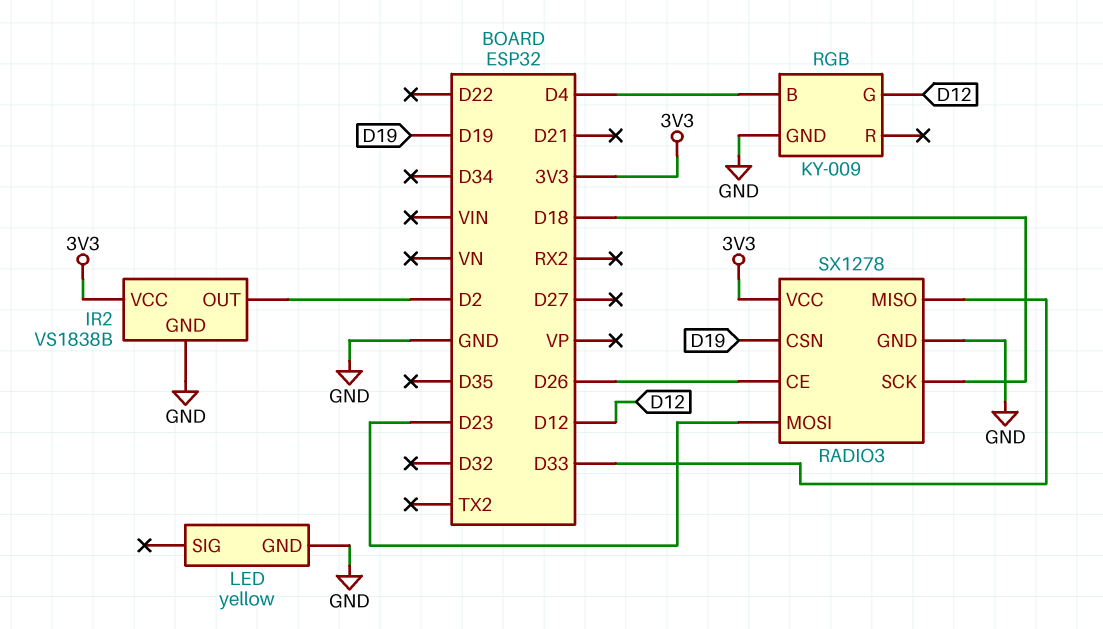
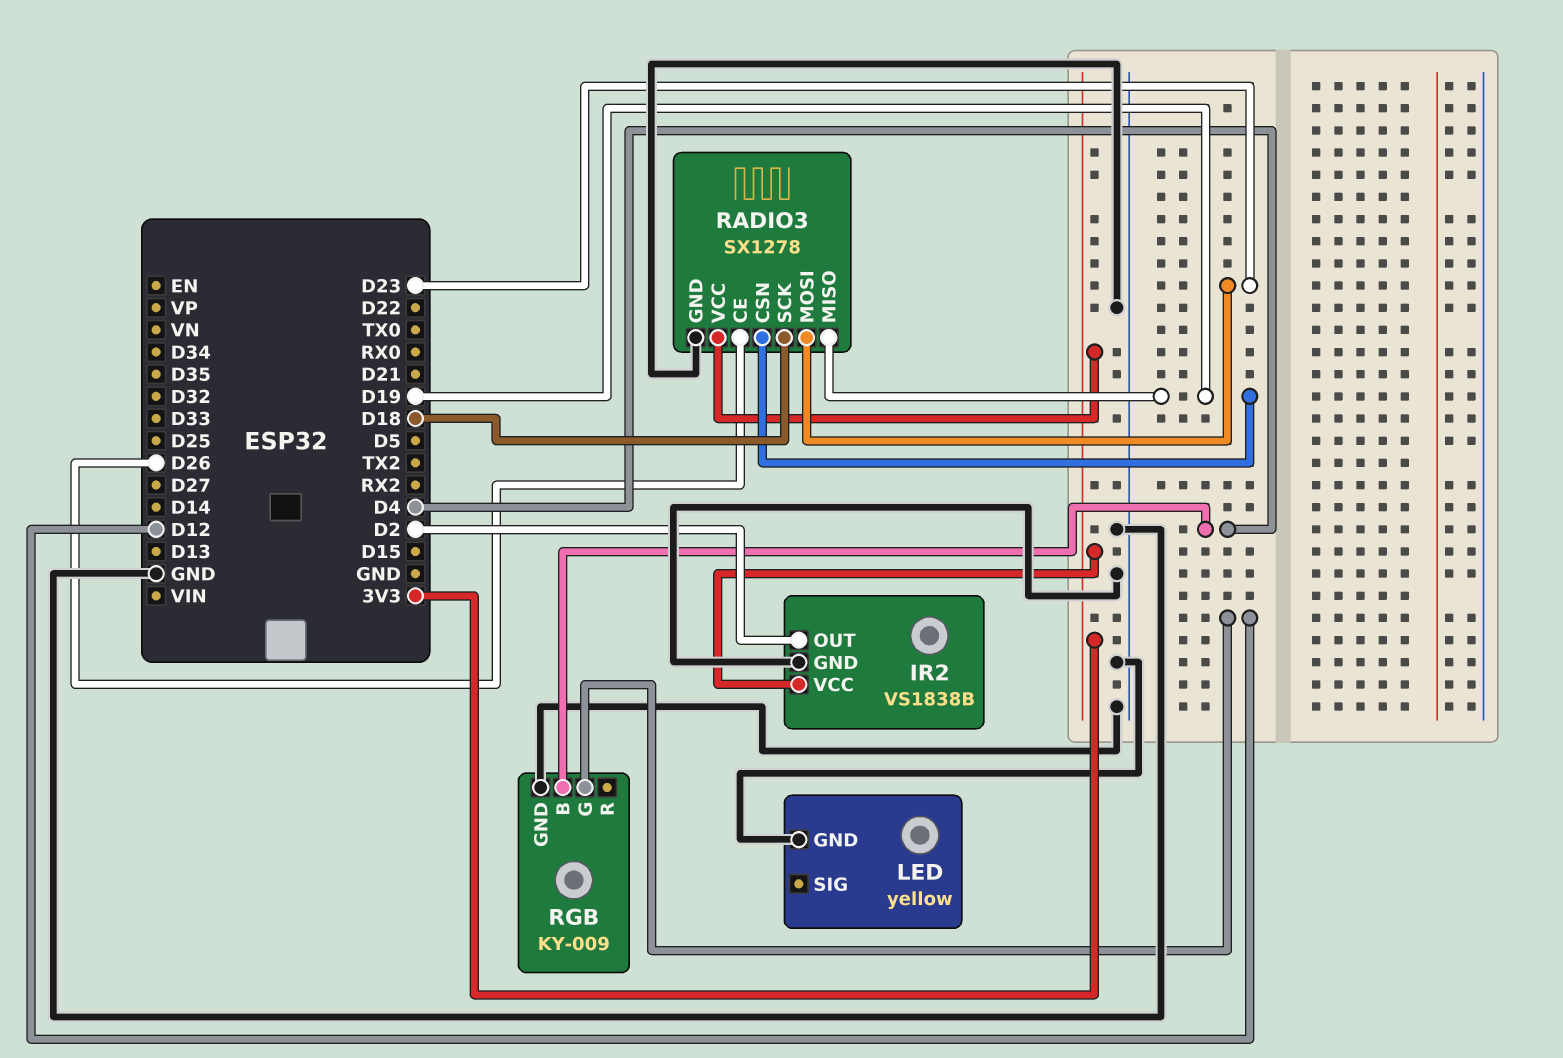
RADIO3 pin MISO: D33 -> D19

